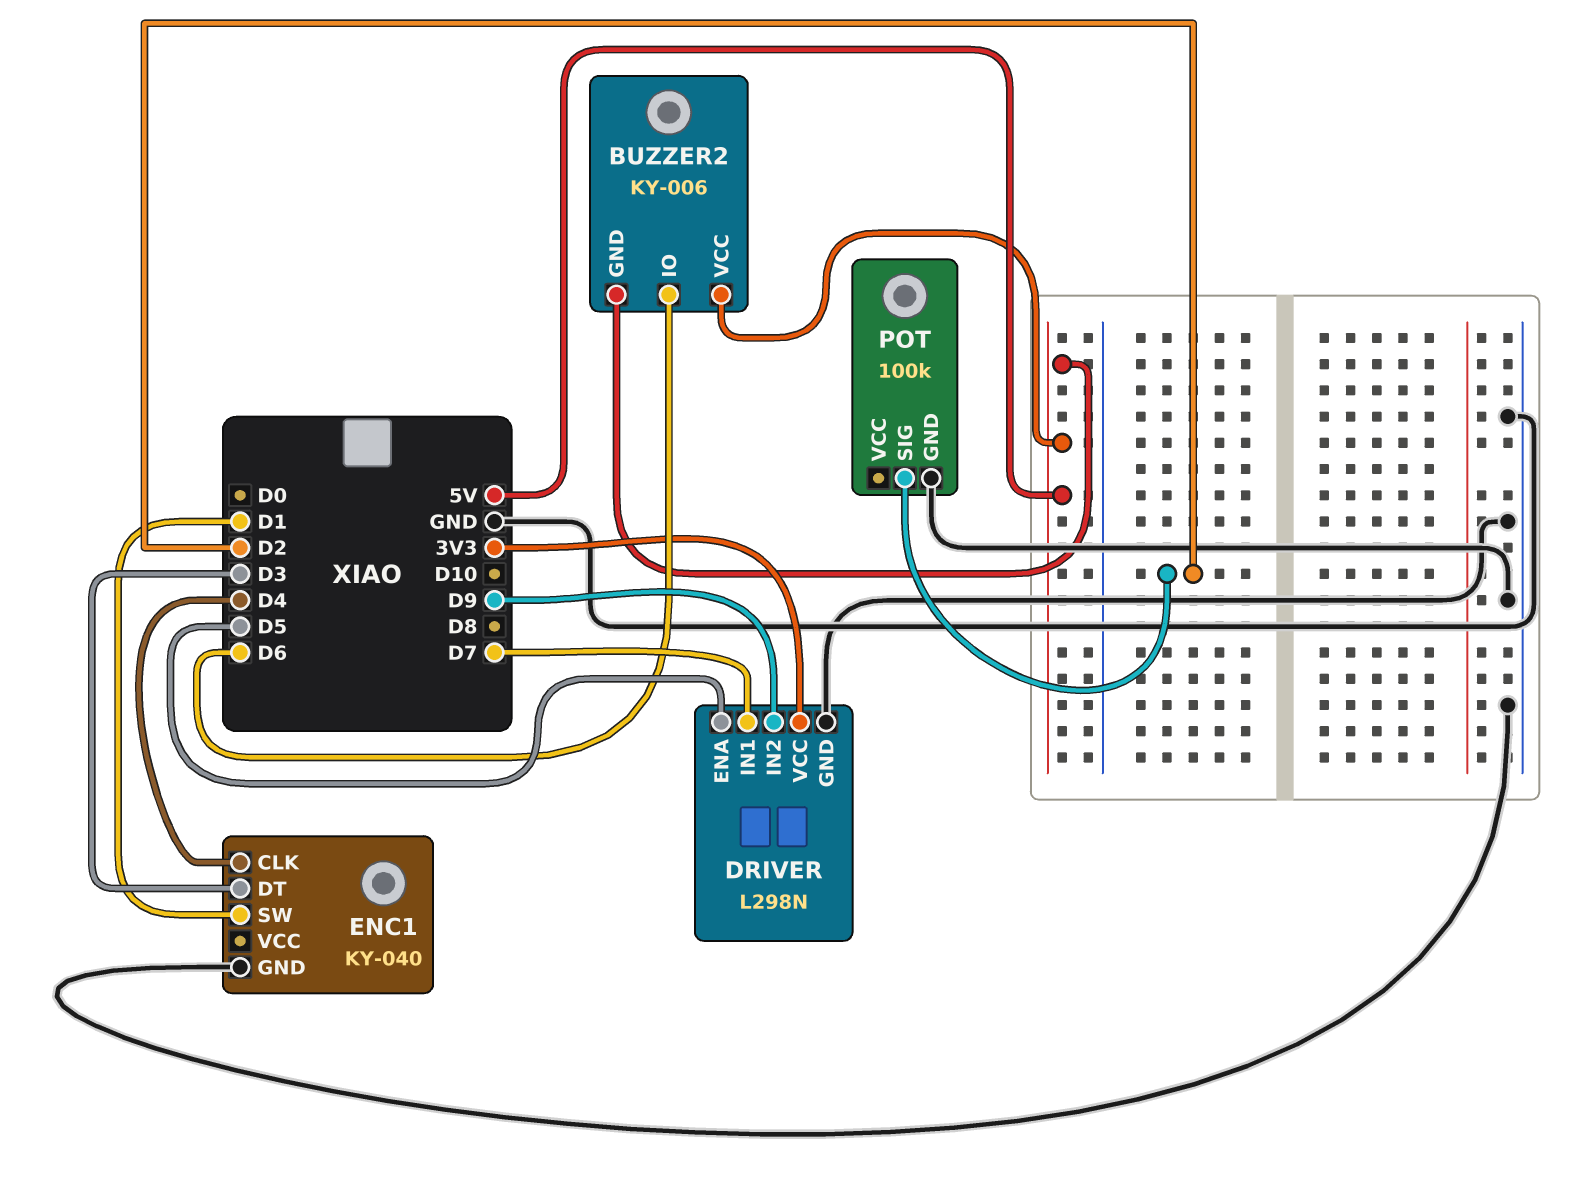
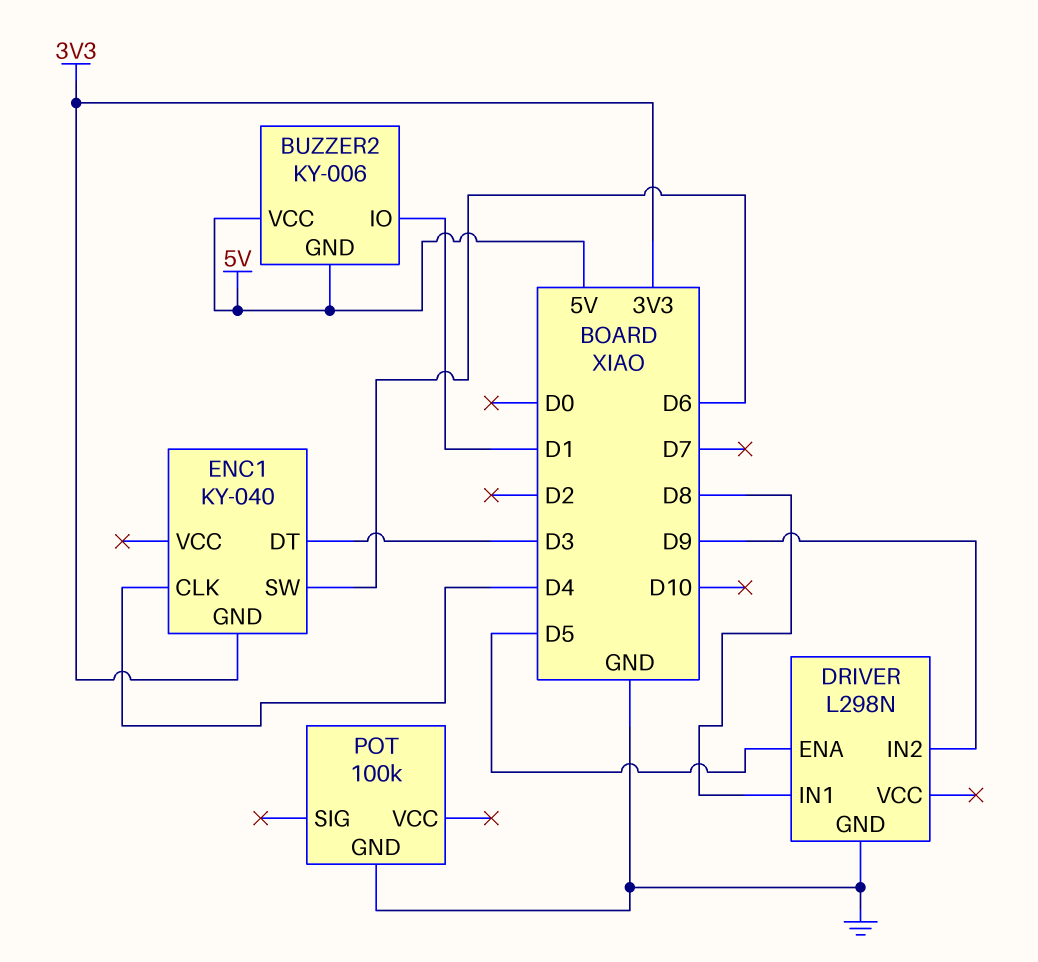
BUZZER2 pin IO: D6 -> D1
DRIVER pin IN1: D7 -> D8
DRIVER pin VCC: 3V3 -> none
ENC1 pin GND: GND -> 3V3
ENC1 pin SW: D1 -> D6
POT pin SIG: D2 -> none

